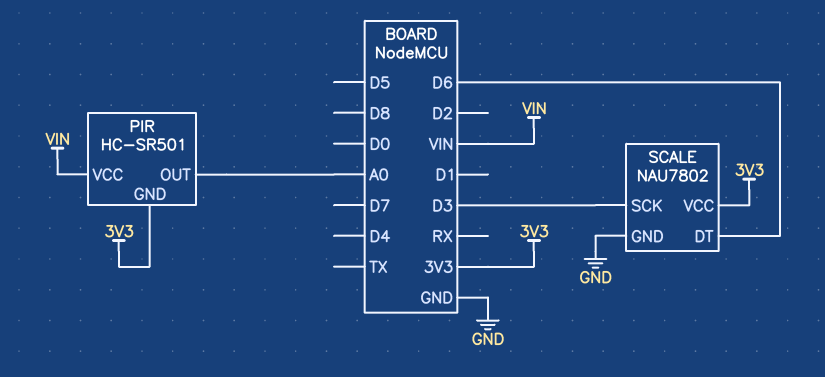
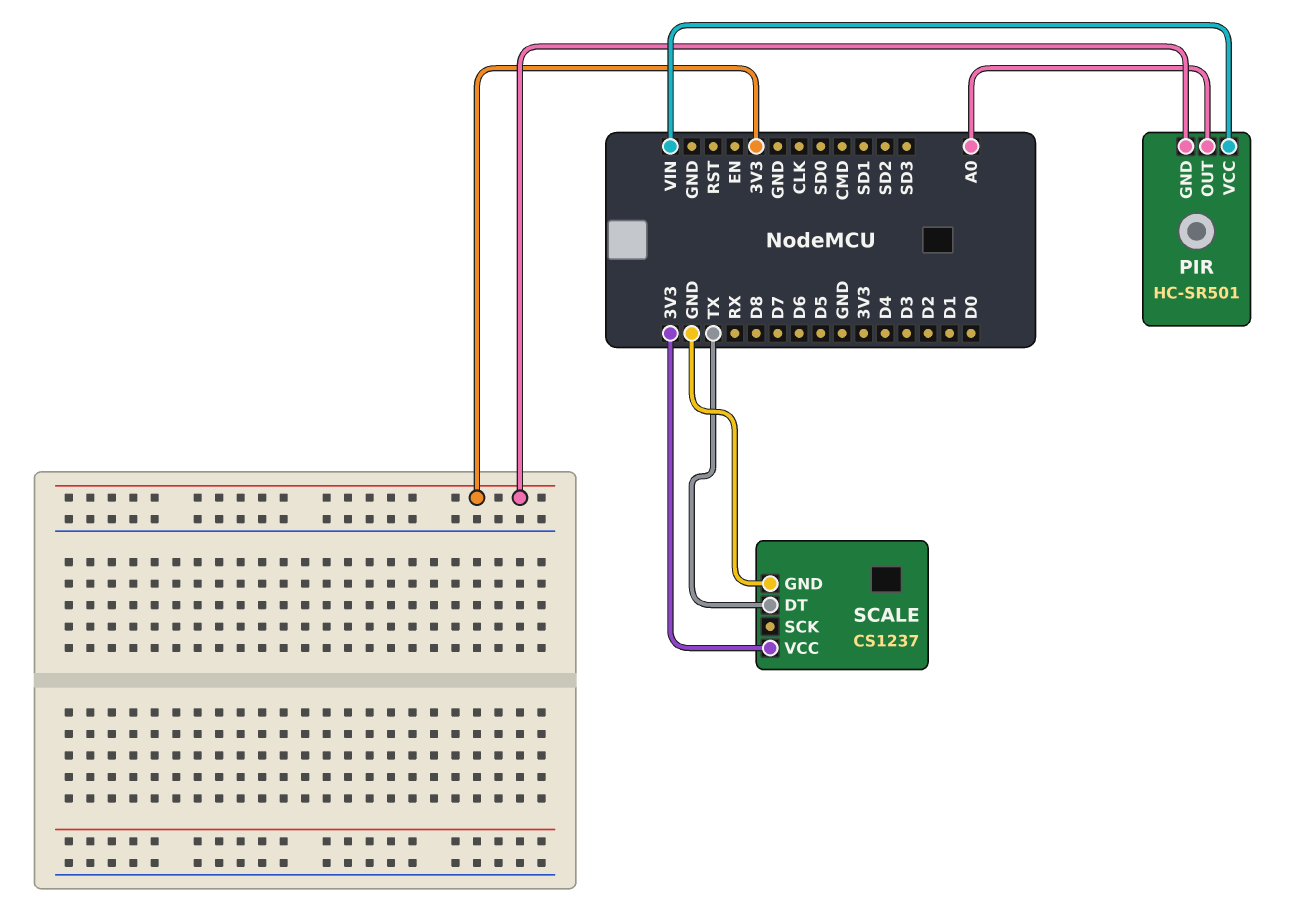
SCALE: NAU7802 -> CS1237
SCALE pin DT: D6 -> TX
SCALE pin SCK: D3 -> none

